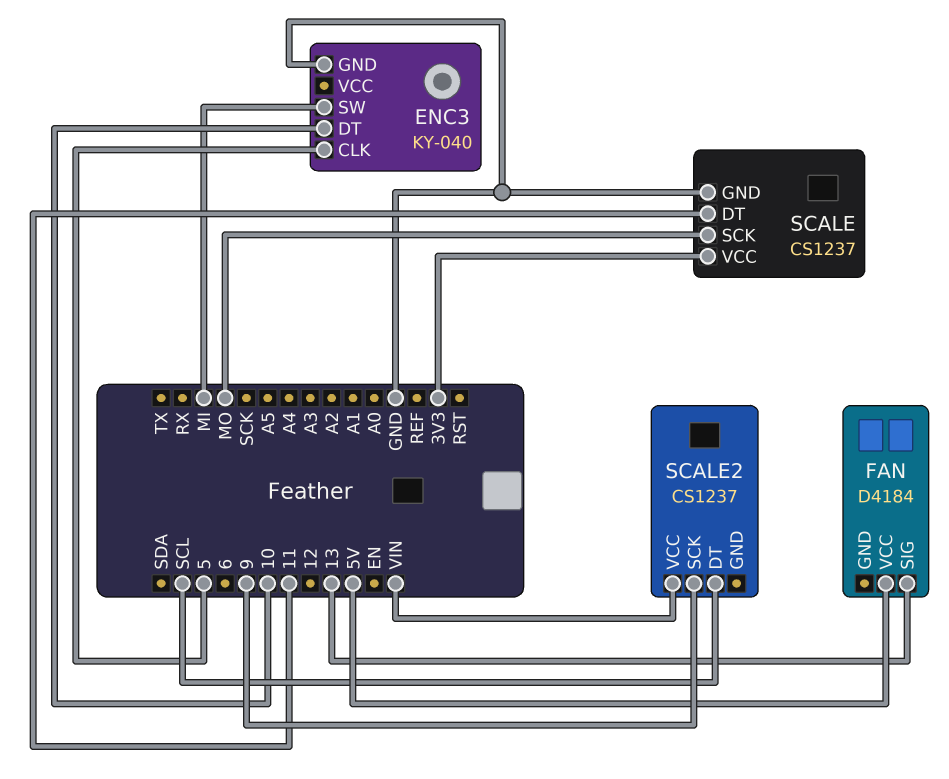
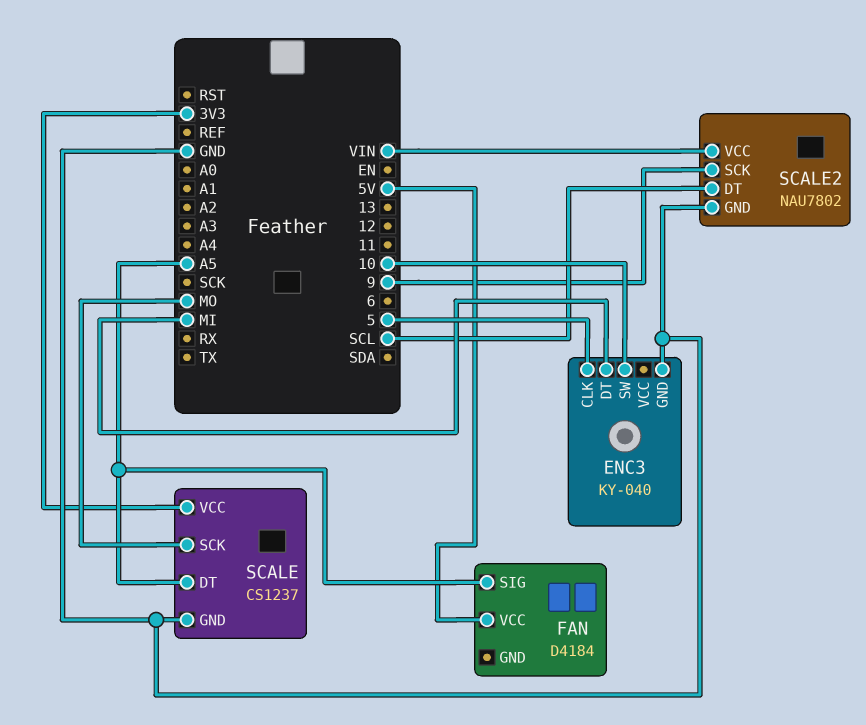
ENC3 pin DT: 10 -> MI
ENC3 pin SW: MI -> 10
FAN pin SIG: 13 -> A5
SCALE pin DT: 11 -> A5
SCALE2: CS1237 -> NAU7802
SCALE2 pin GND: none -> GND

